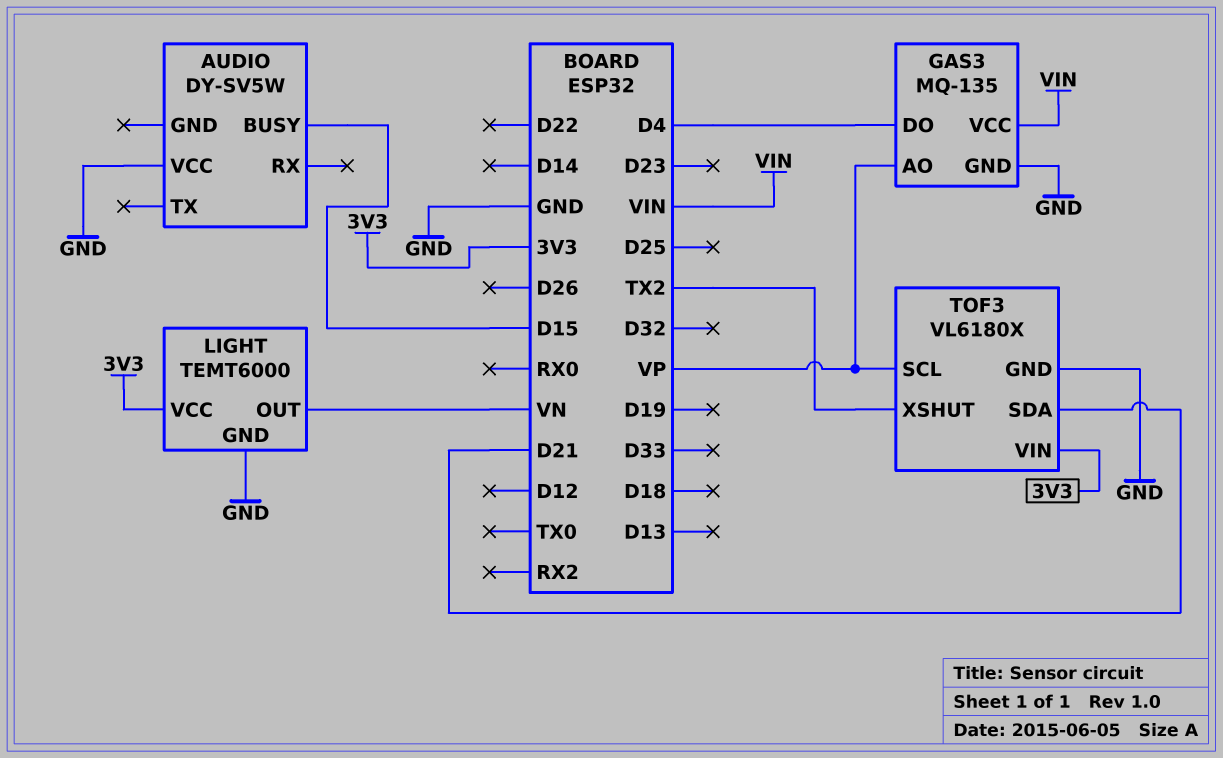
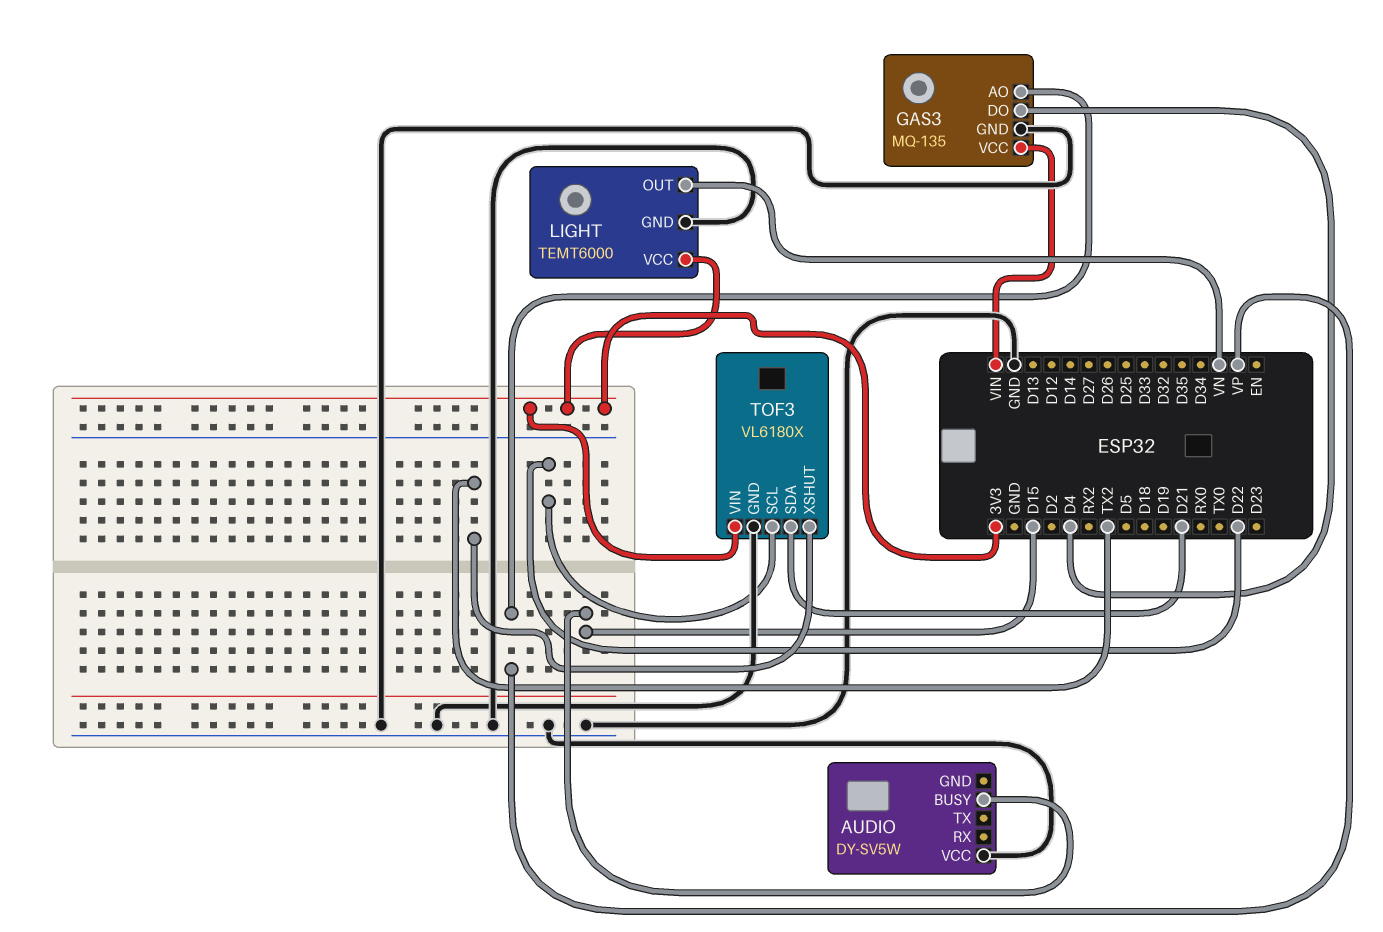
TOF3 pin SCL: VP -> D22

